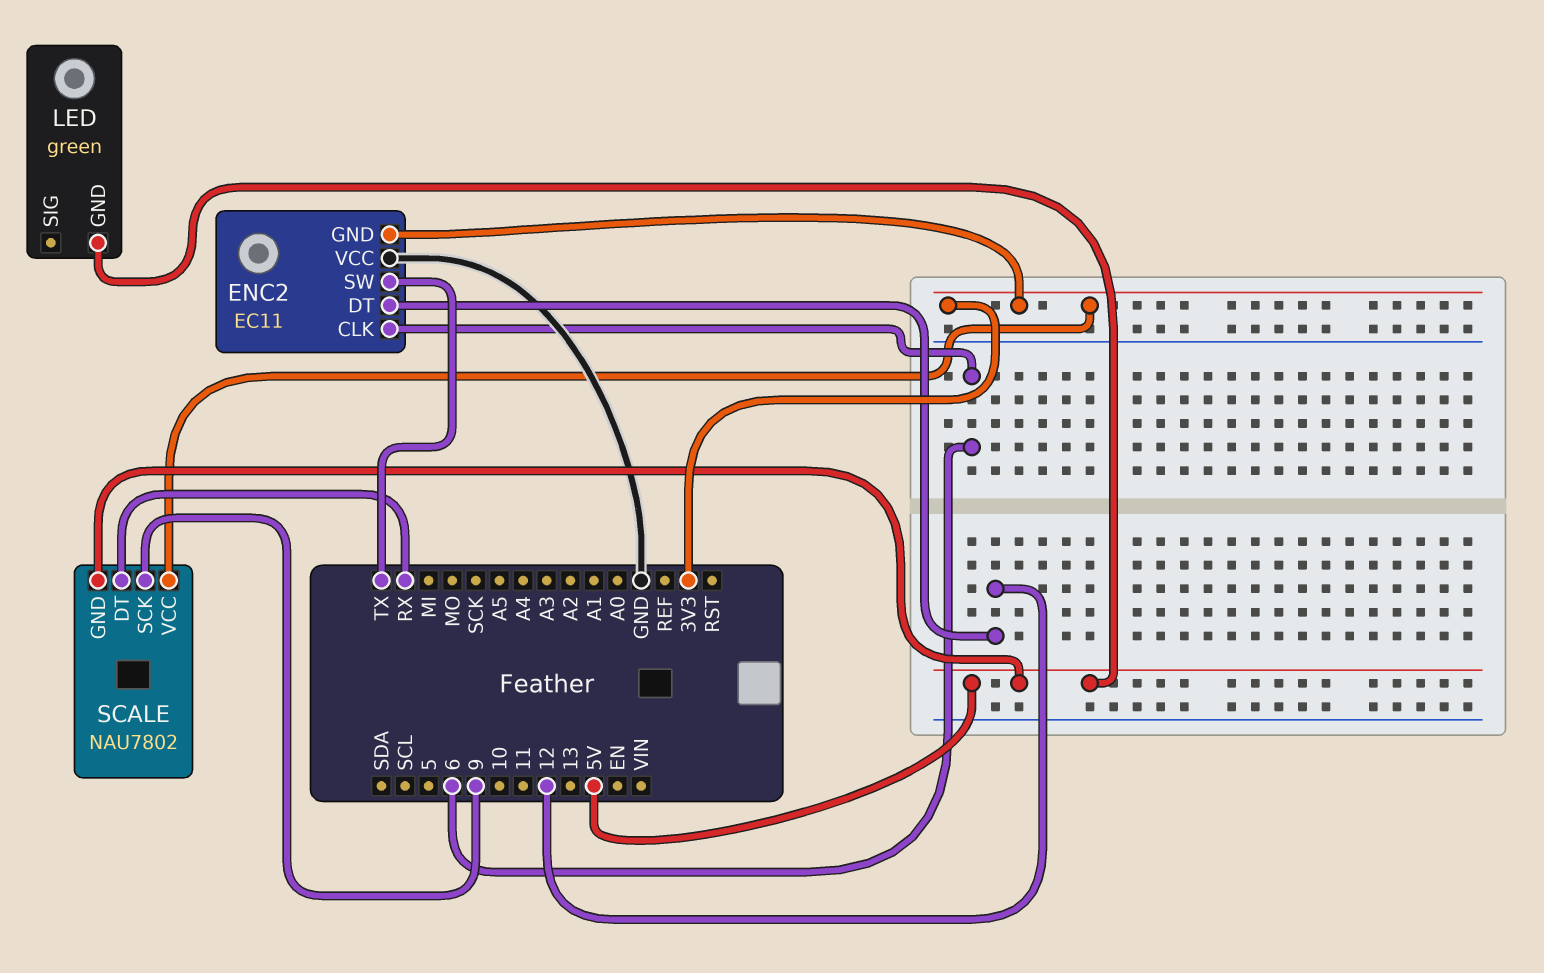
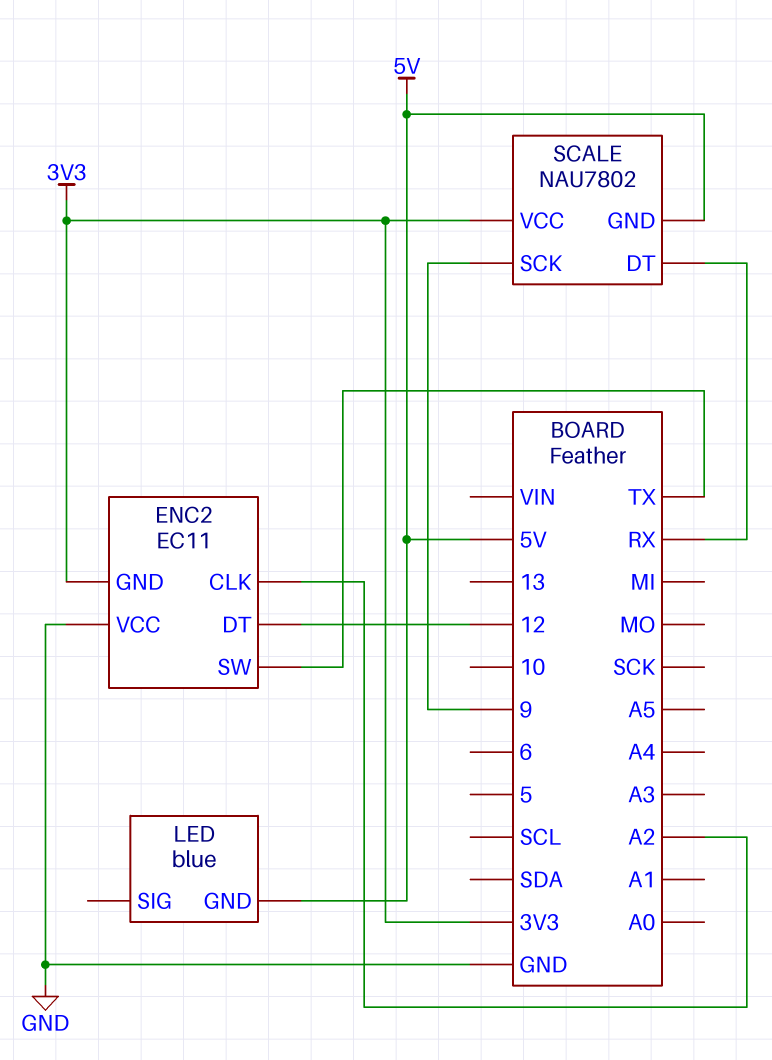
ENC2 pin CLK: 6 -> A2
LED: green -> blue

